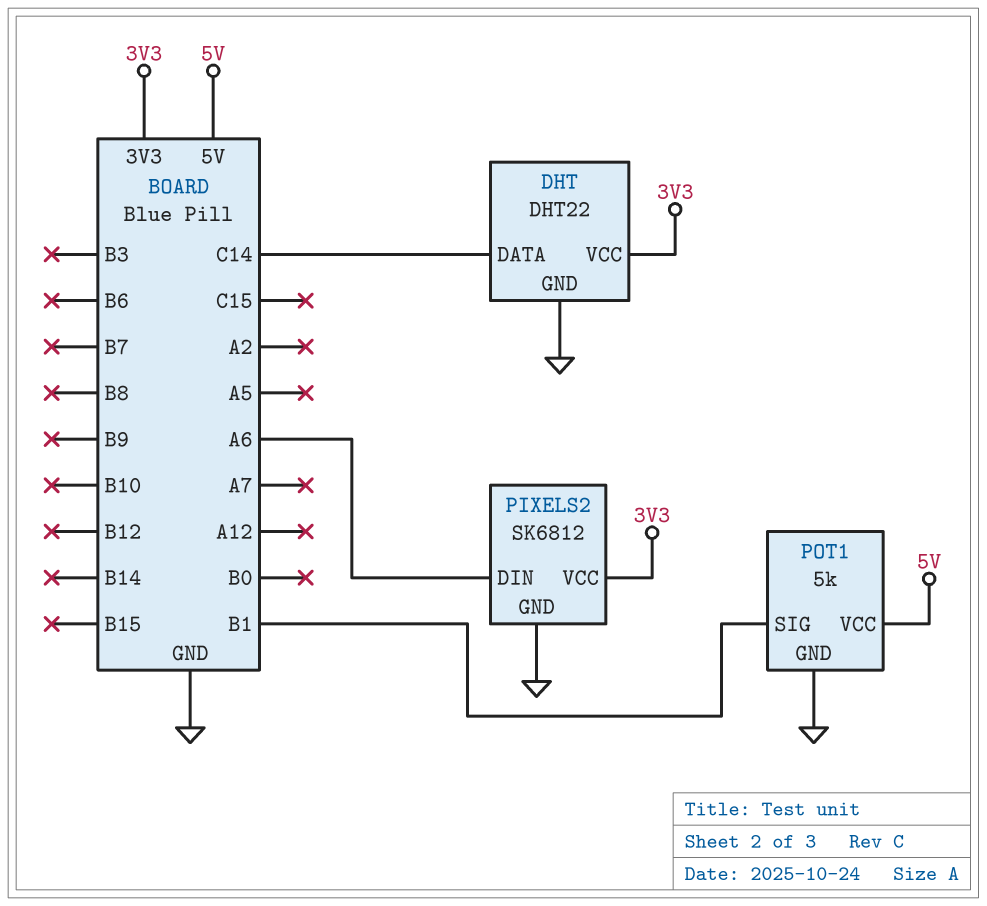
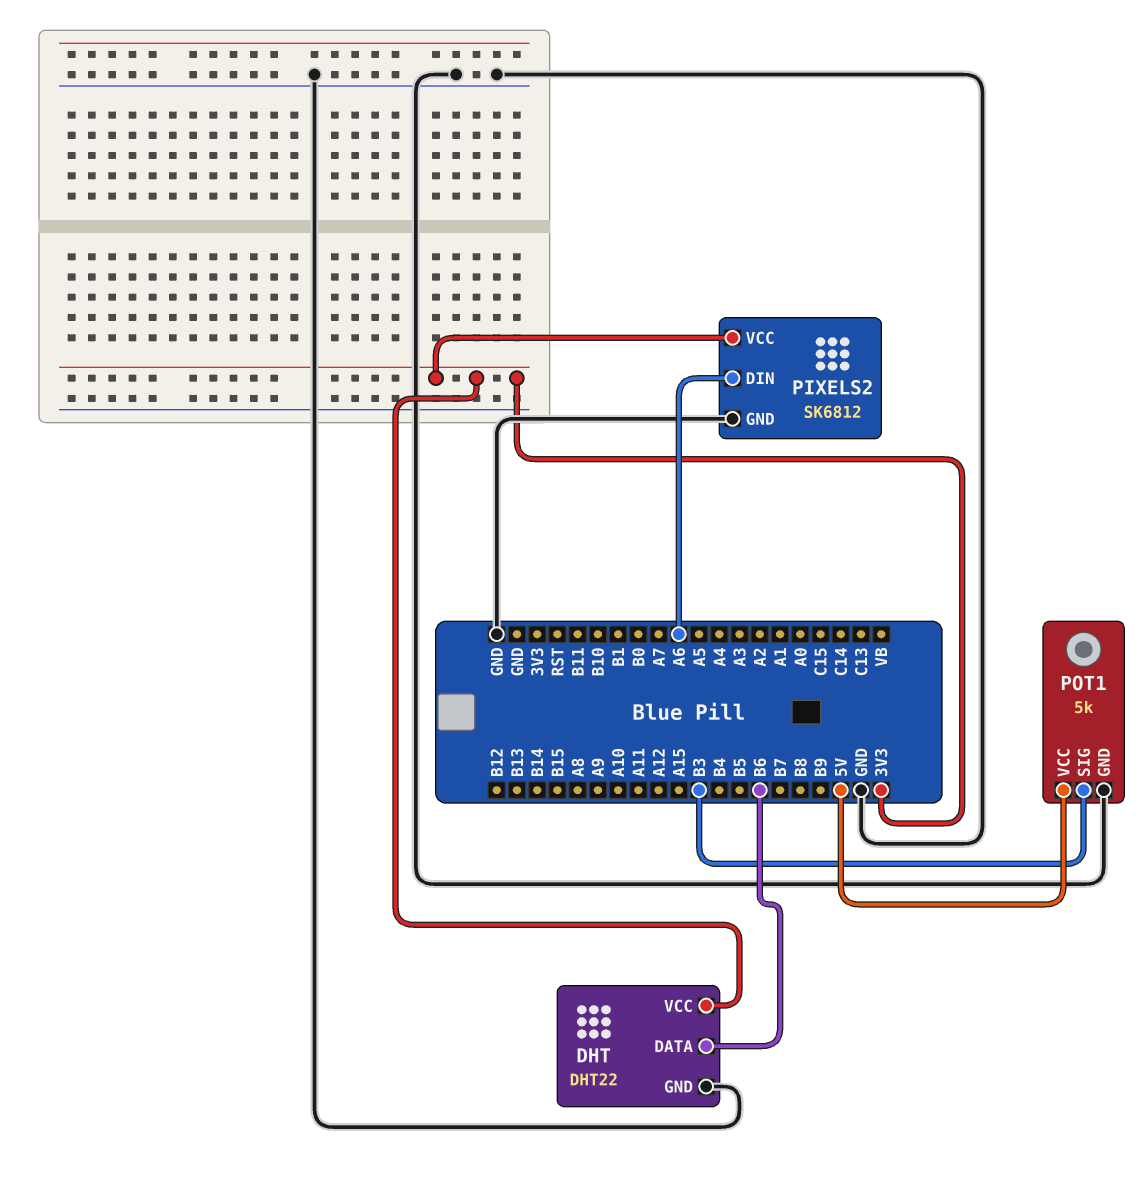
DHT pin DATA: C14 -> B6
POT1 pin SIG: B1 -> B3

